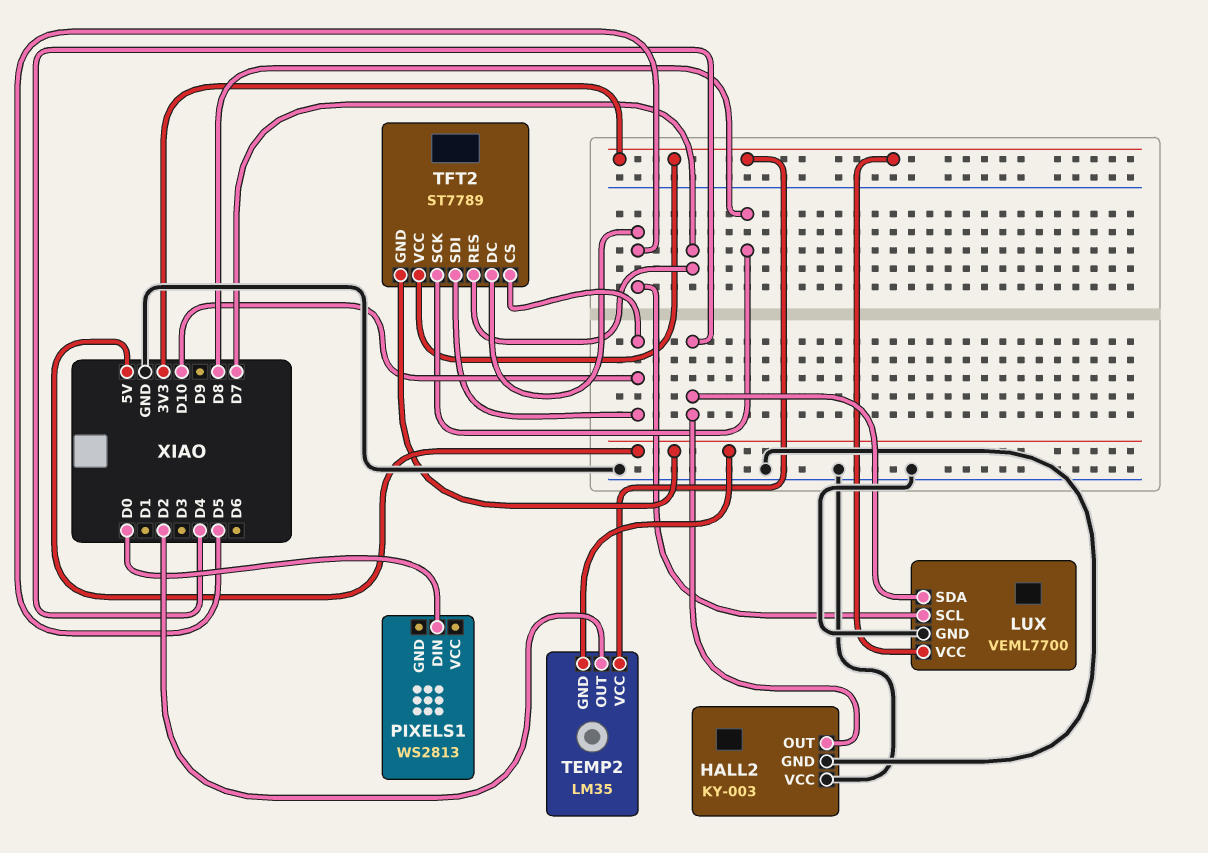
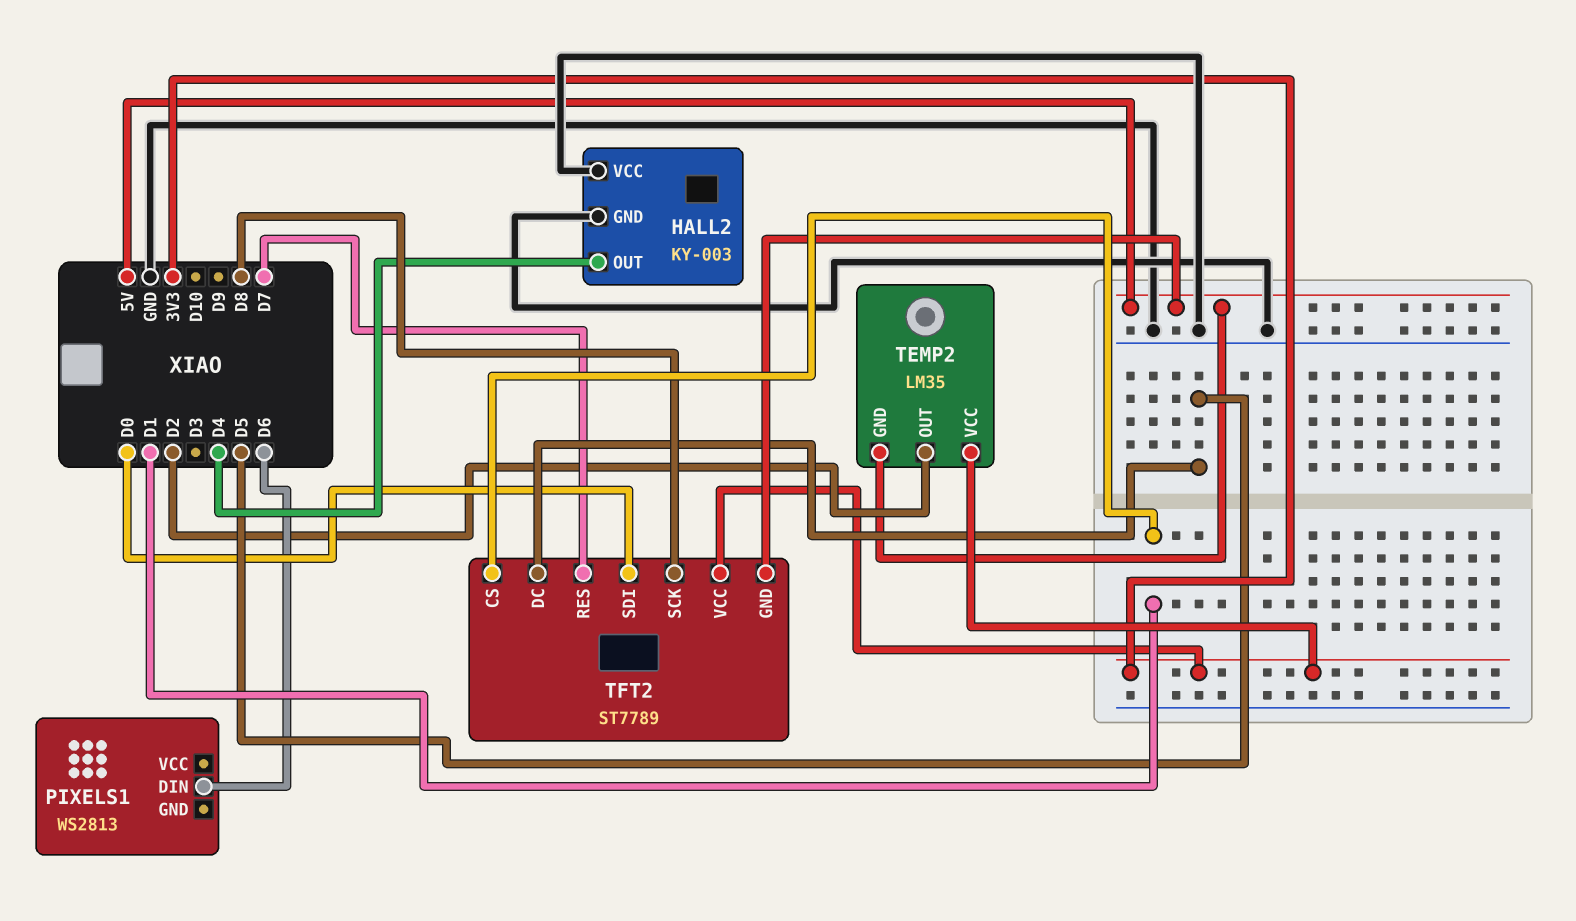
LUX: VEML7700 -> none
LUX pin GND: GND -> none
LUX pin SCL: D5 -> none
LUX pin SDA: D4 -> none
LUX pin VCC: 3V3 -> none
PIXELS1 pin DIN: D0 -> D6
TFT2 pin CS: D10 -> D1
TFT2 pin SDI: D10 -> D0

